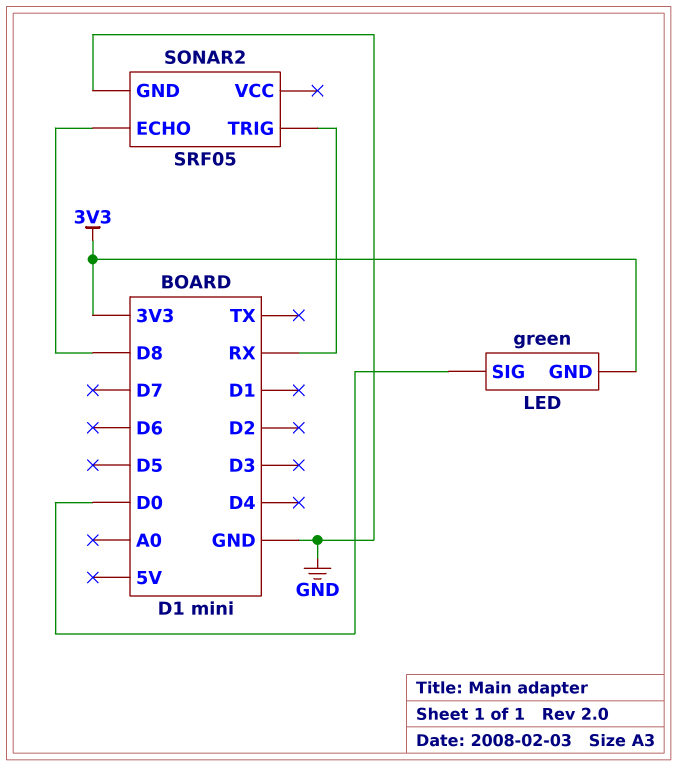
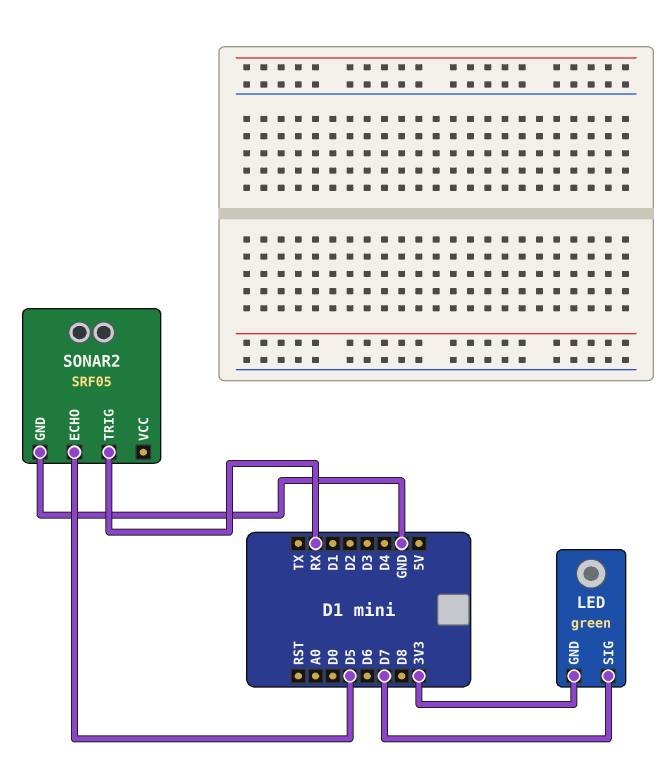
LED pin SIG: D0 -> D7
SONAR2 pin ECHO: D8 -> D5

